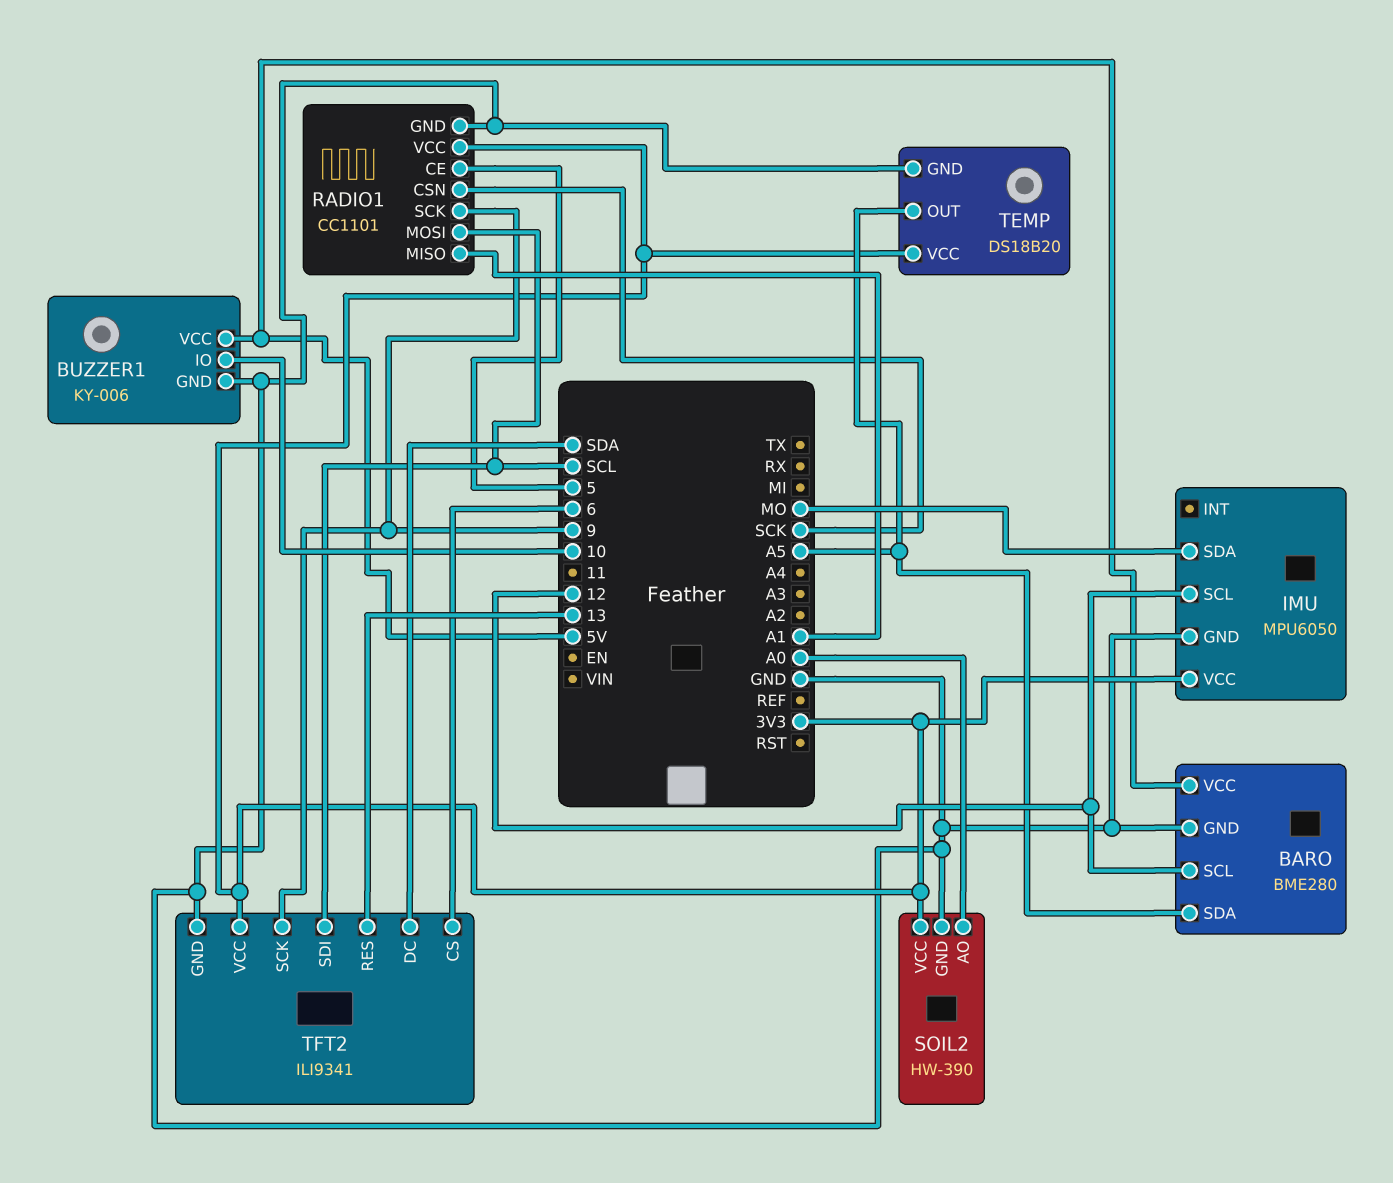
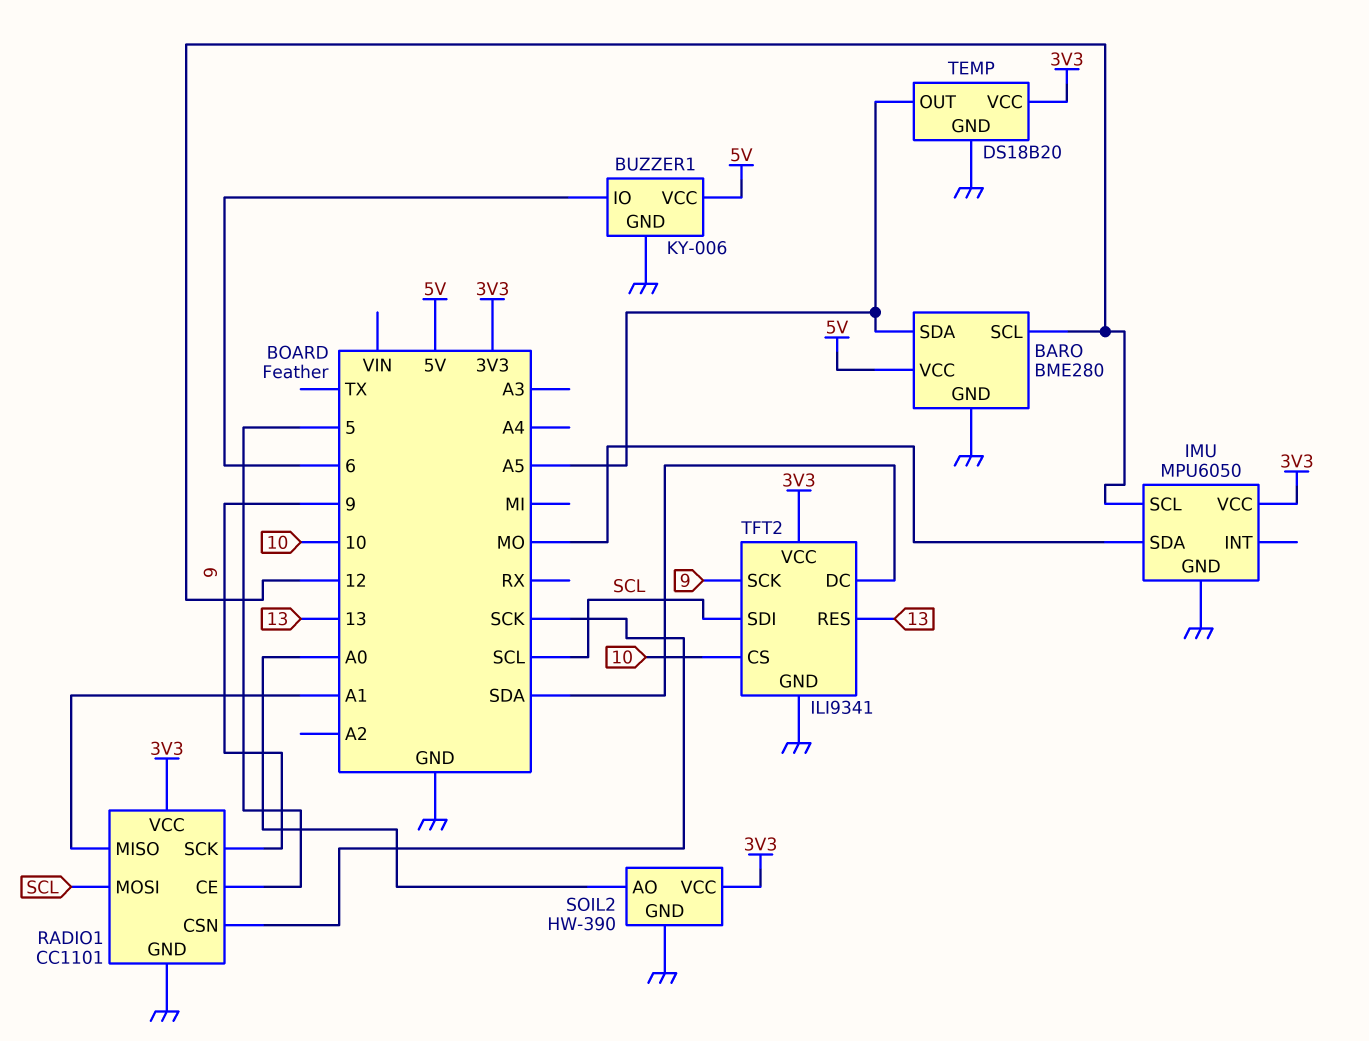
BUZZER1 pin IO: 10 -> 6
TFT2 pin CS: 6 -> 10

